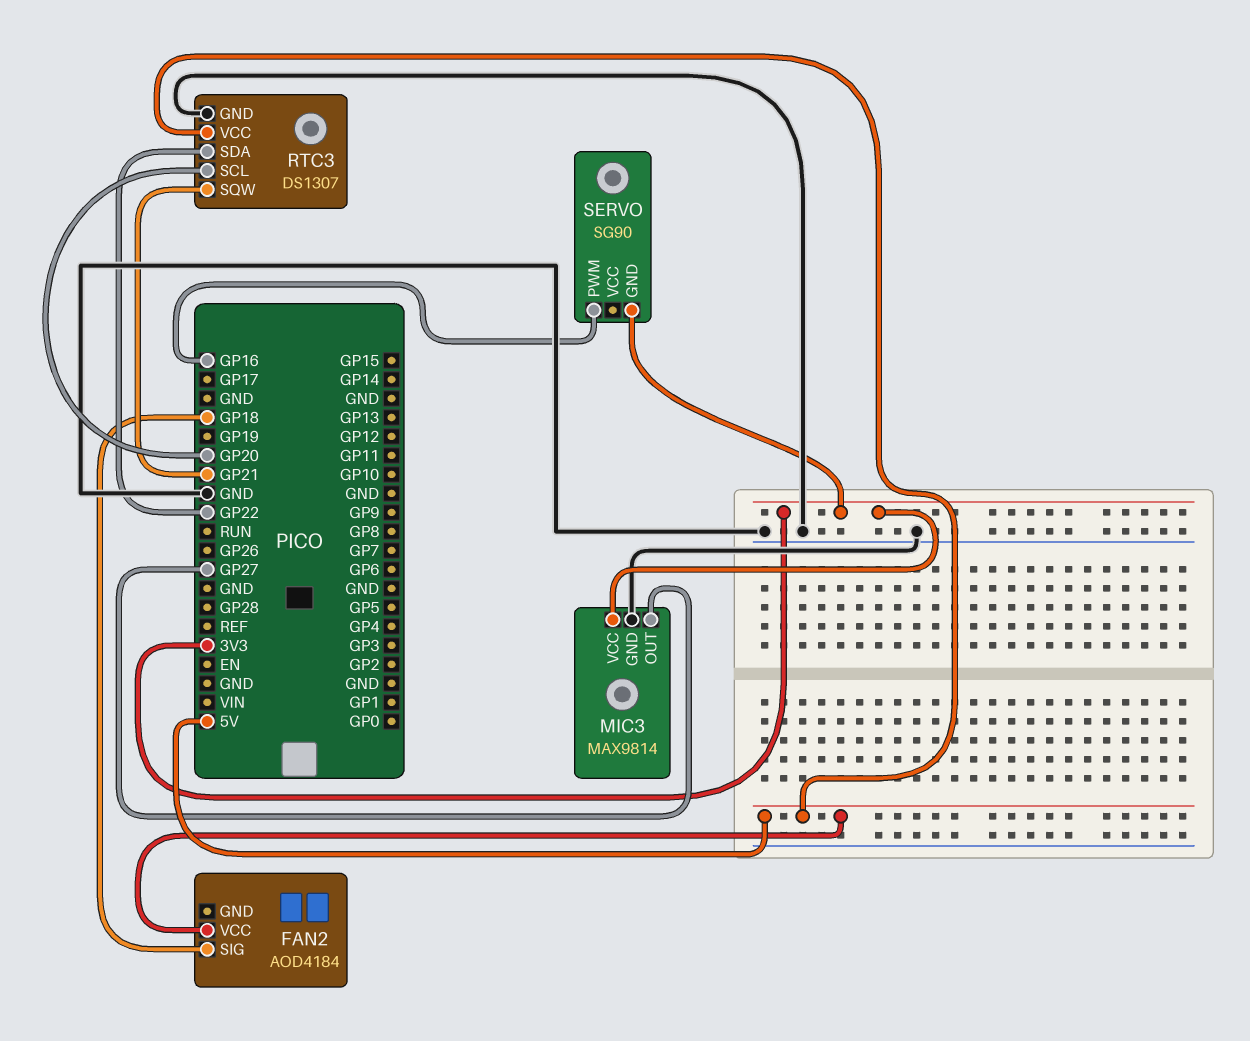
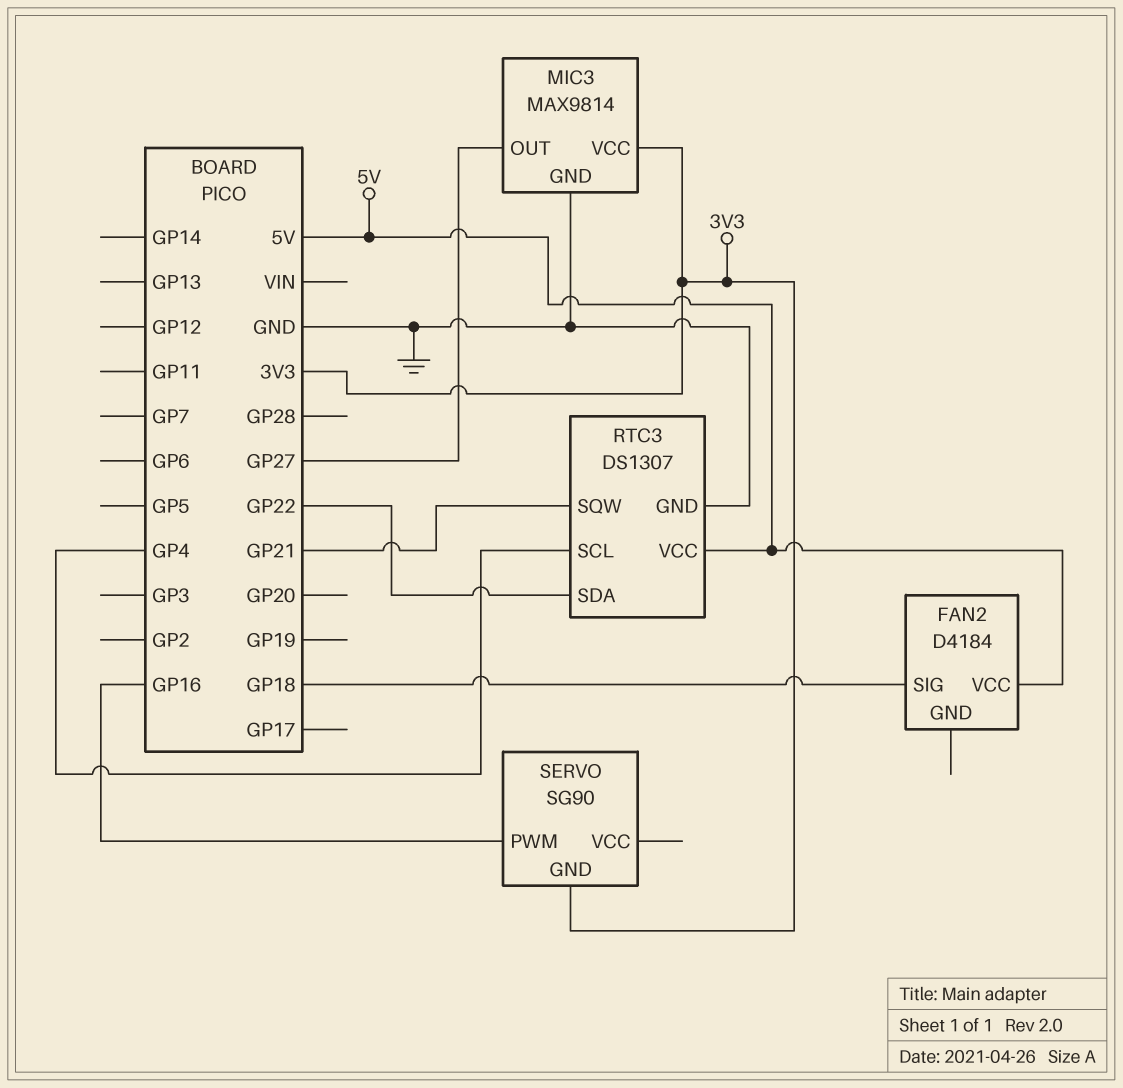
FAN2: AOD4184 -> D4184
RTC3 pin SCL: GP20 -> GP4

